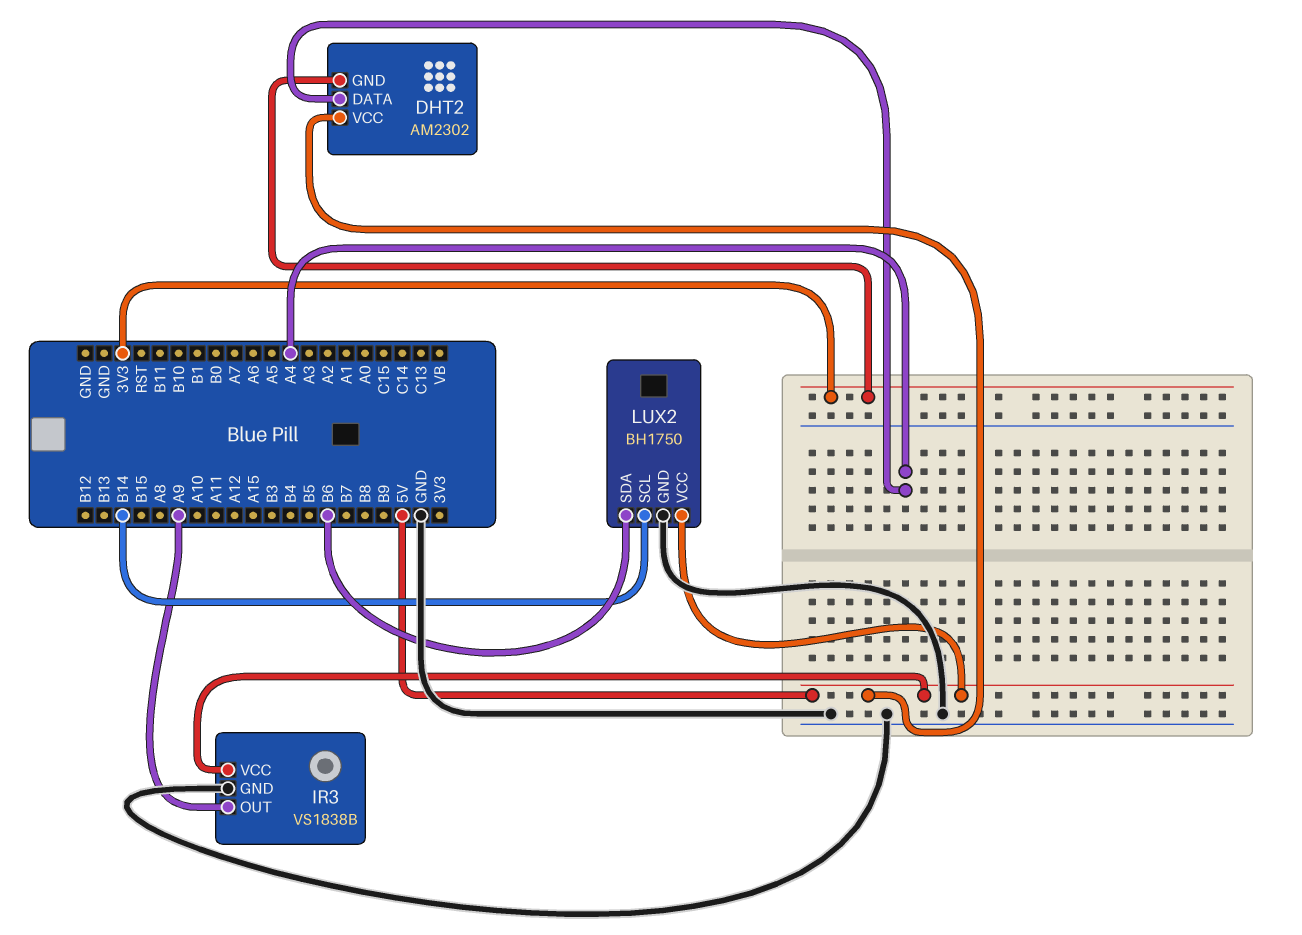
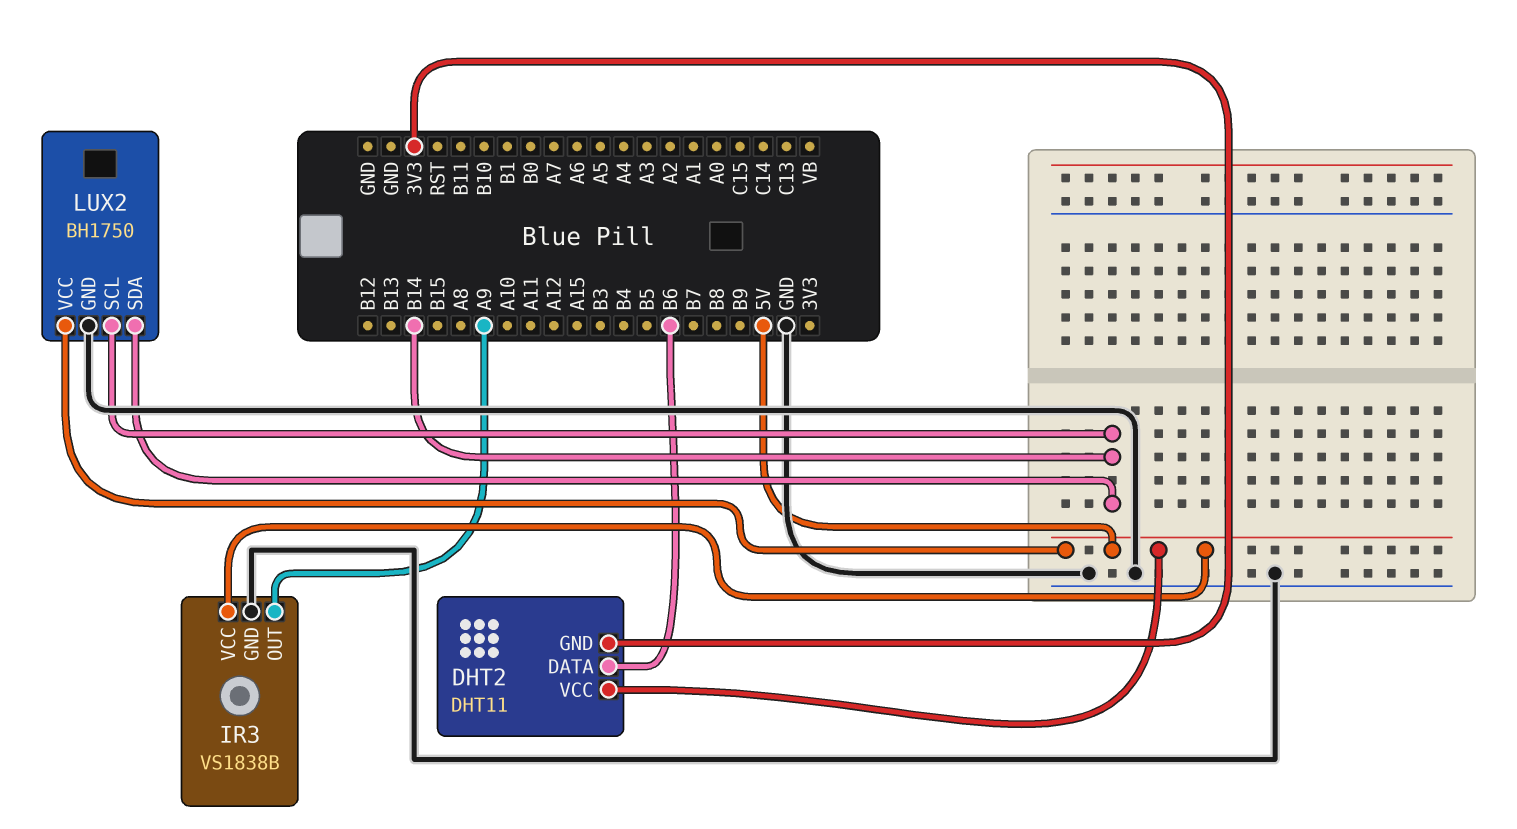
DHT2: AM2302 -> DHT11
DHT2 pin DATA: A4 -> B6
LUX2 pin SDA: B6 -> B14

